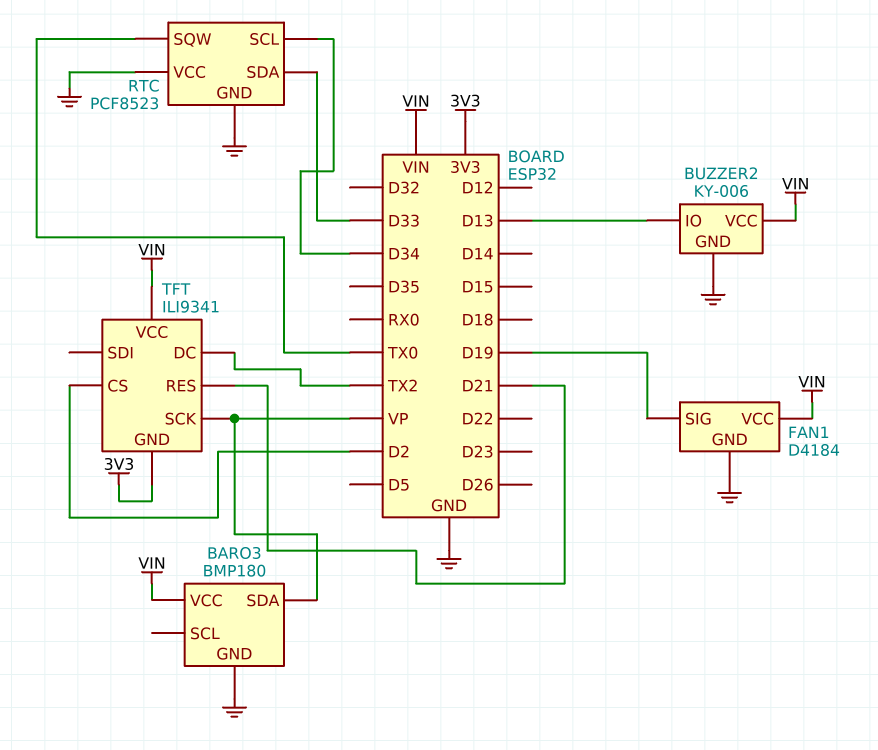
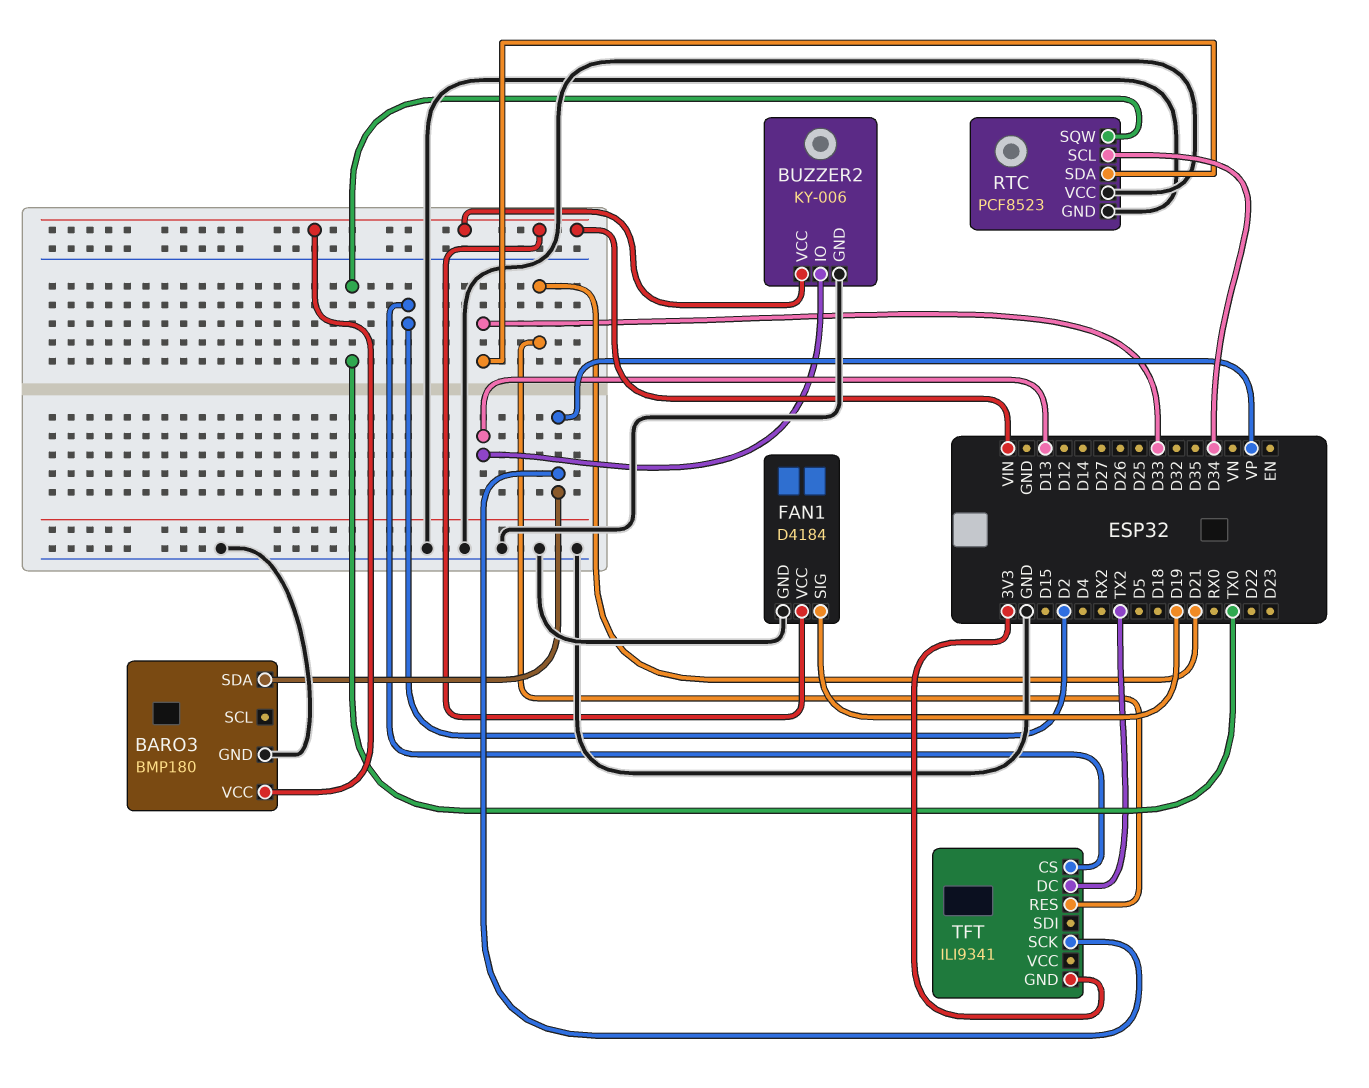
TFT pin VCC: VIN -> none

